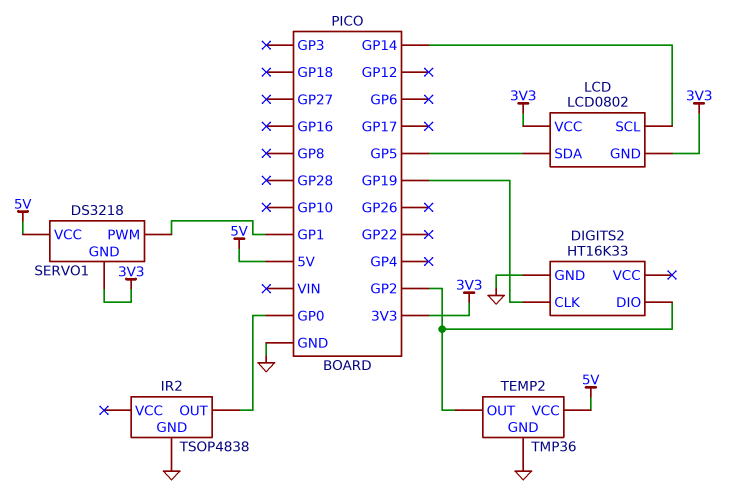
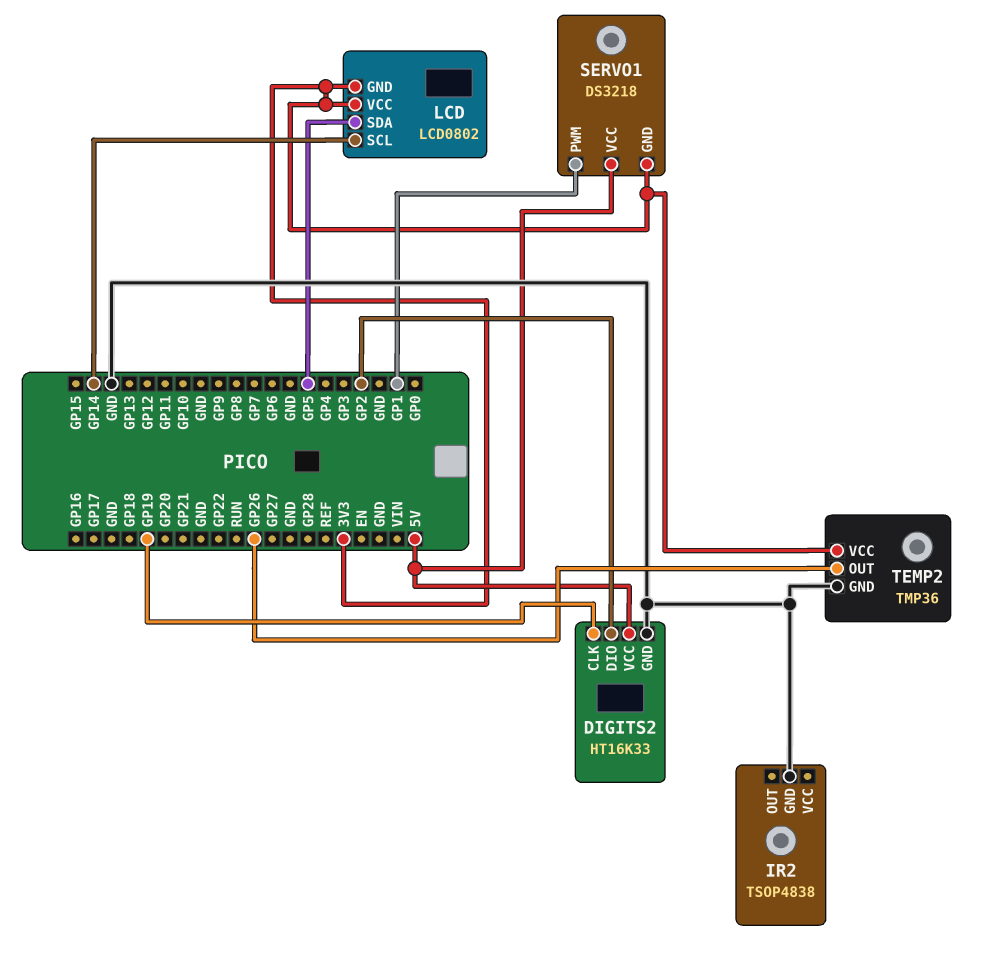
DIGITS2 pin VCC: none -> 5V
IR2 pin OUT: GP0 -> none
TEMP2 pin OUT: GP2 -> GP26
TEMP2 pin VCC: 5V -> 3V3

